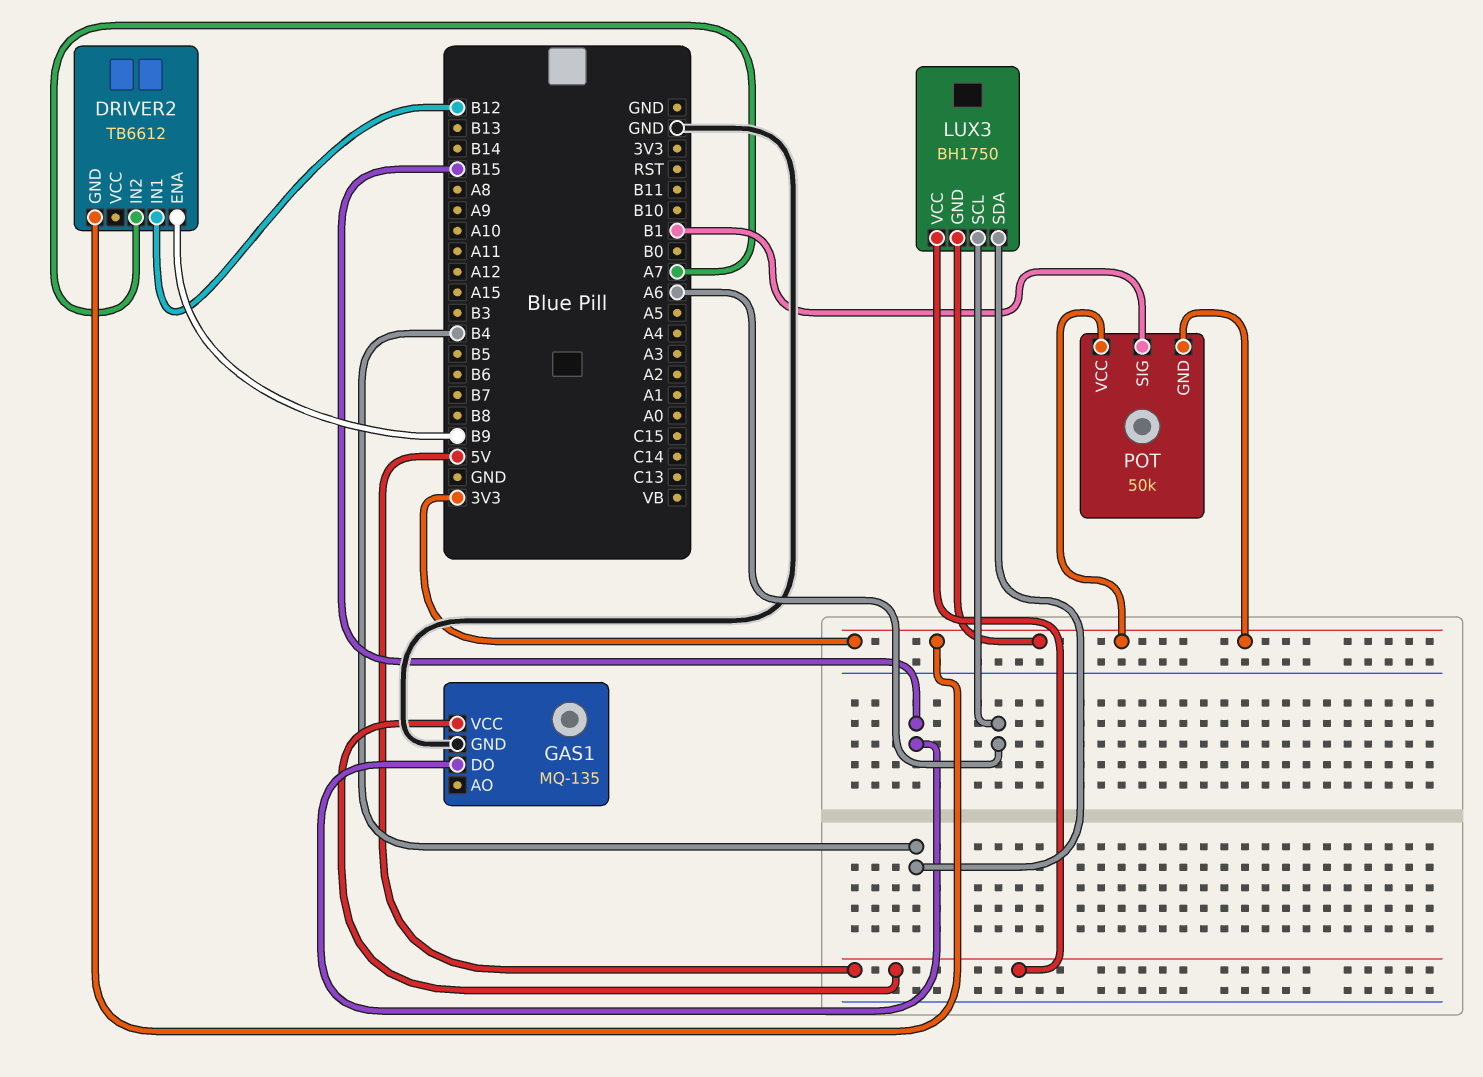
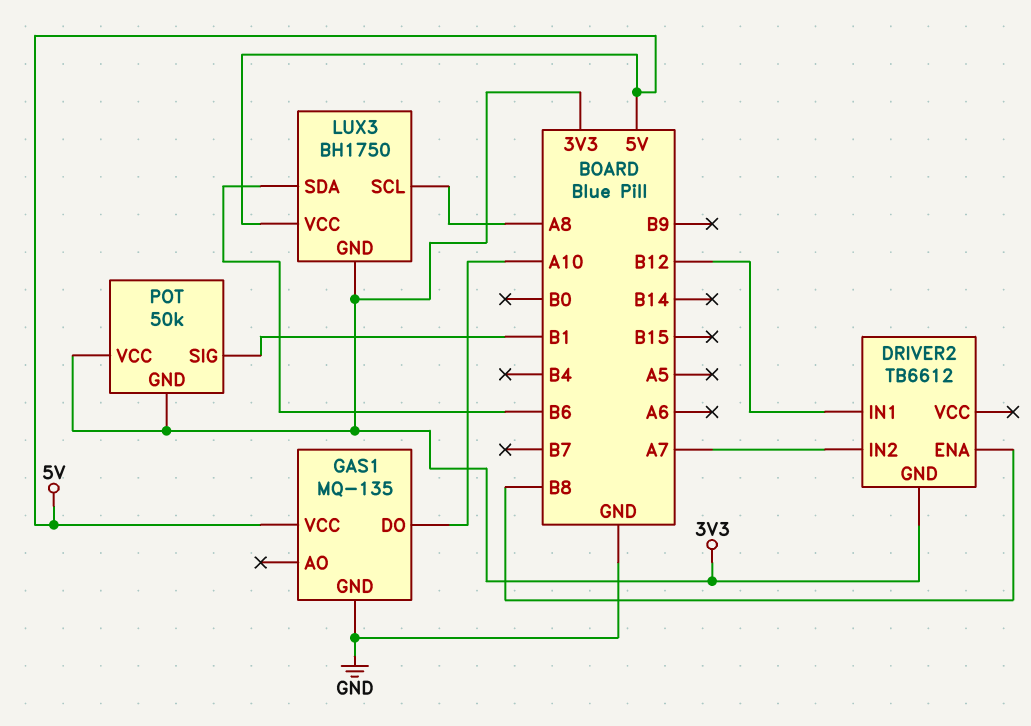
DRIVER2 pin ENA: B9 -> B8
GAS1 pin DO: B15 -> A10
LUX3 pin SCL: A6 -> A8
LUX3 pin SDA: B4 -> B6

